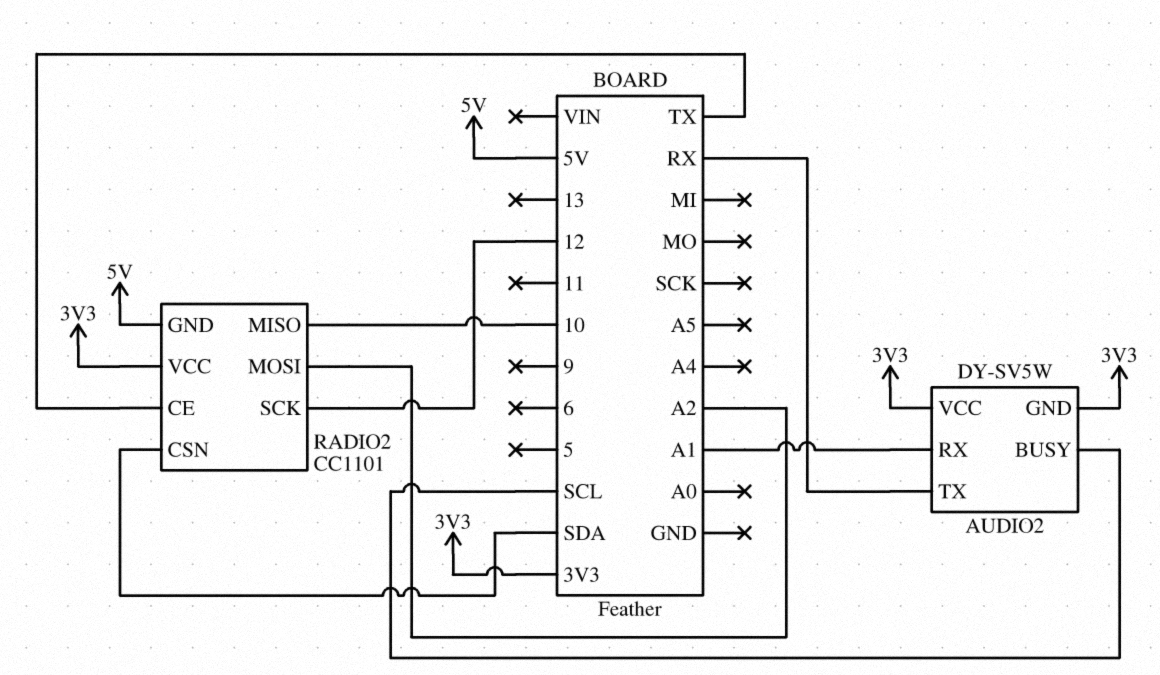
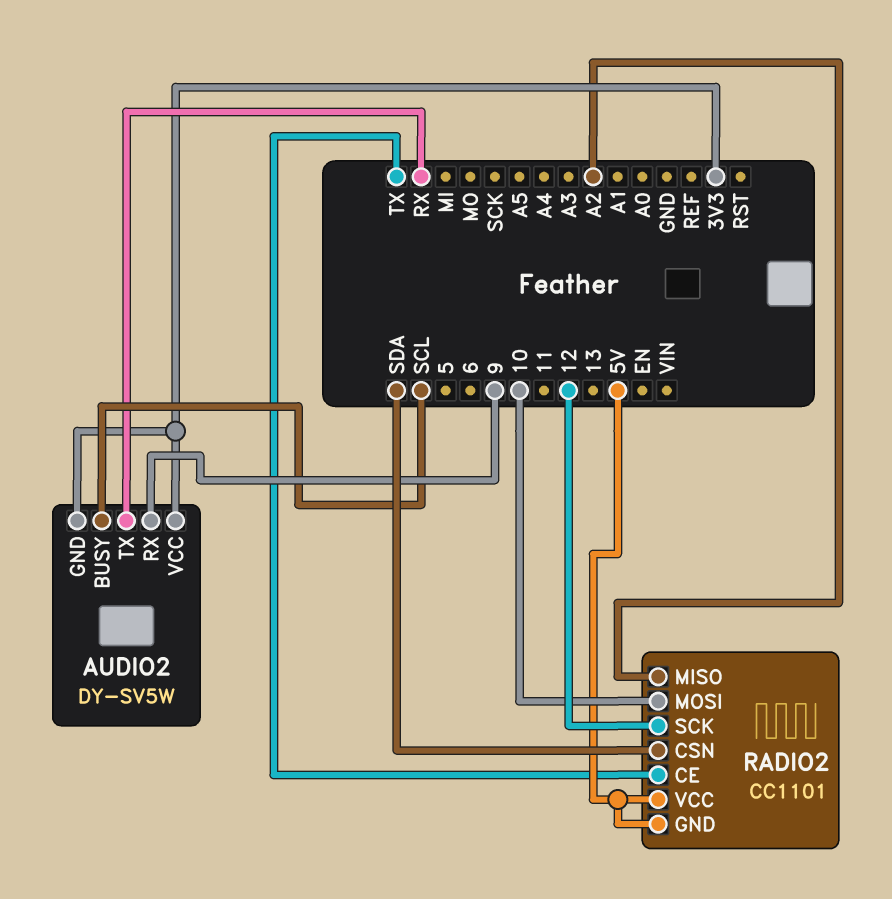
AUDIO2 pin RX: A1 -> 9
RADIO2 pin MISO: 10 -> A2
RADIO2 pin MOSI: A2 -> 10
RADIO2 pin VCC: 3V3 -> 5V

